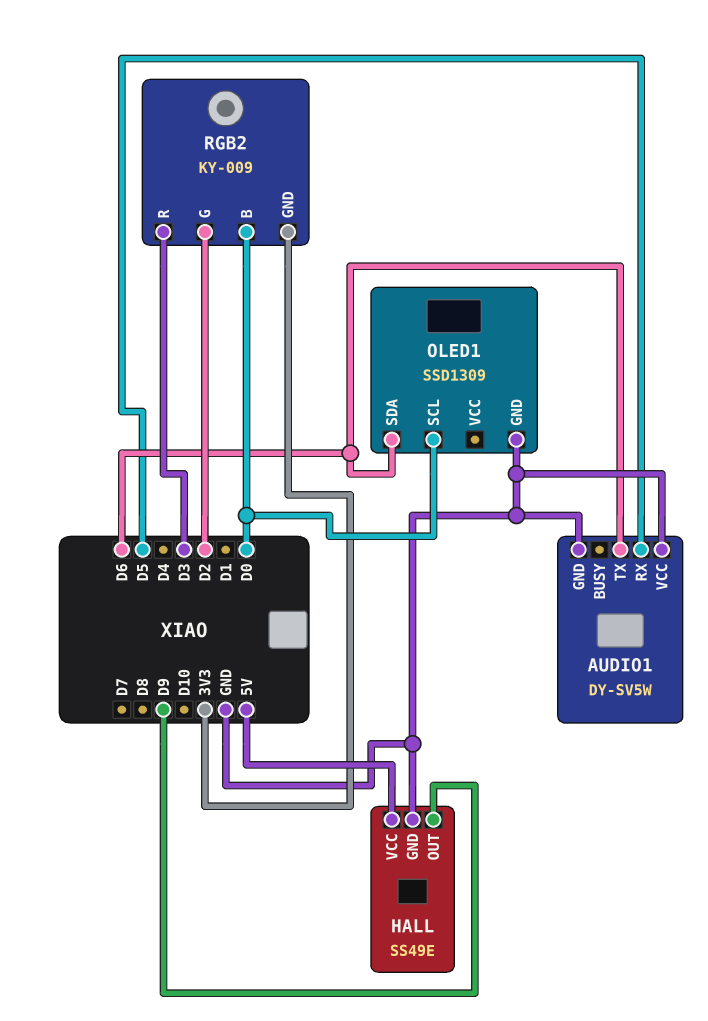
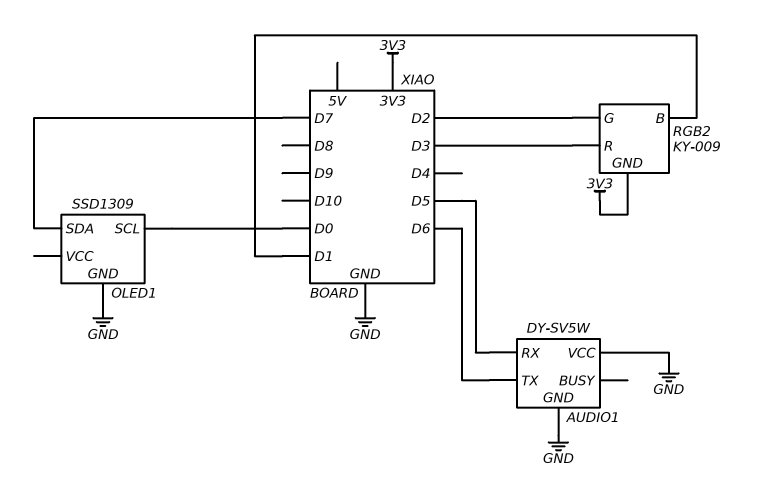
HALL: SS49E -> none
HALL pin GND: GND -> none
HALL pin OUT: D9 -> none
HALL pin VCC: 5V -> none
OLED1 pin SDA: D6 -> D7
RGB2 pin B: D0 -> D1

